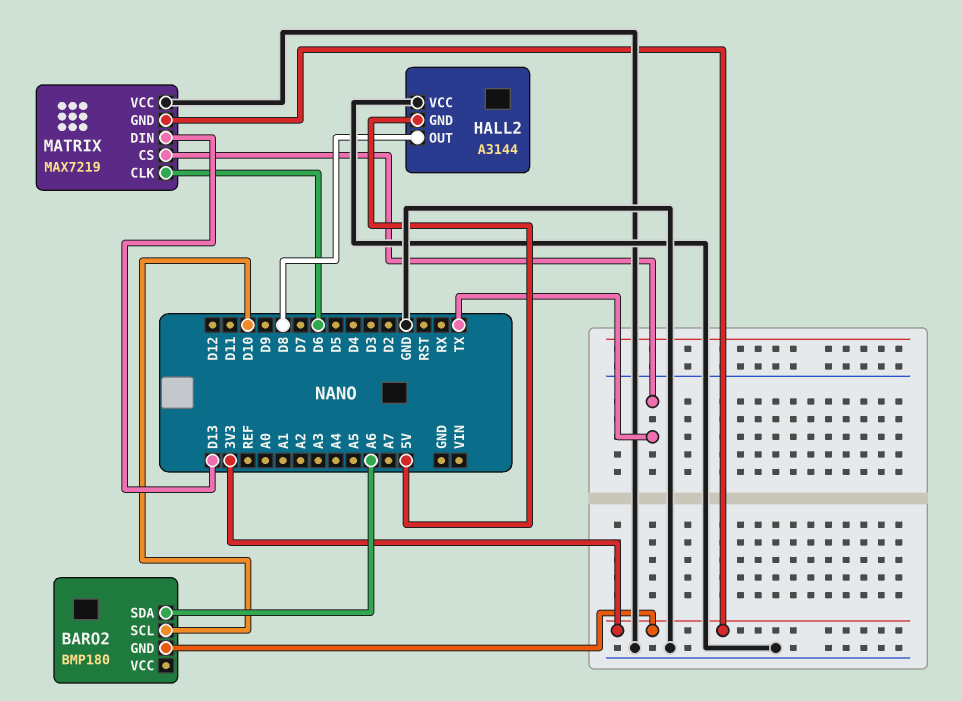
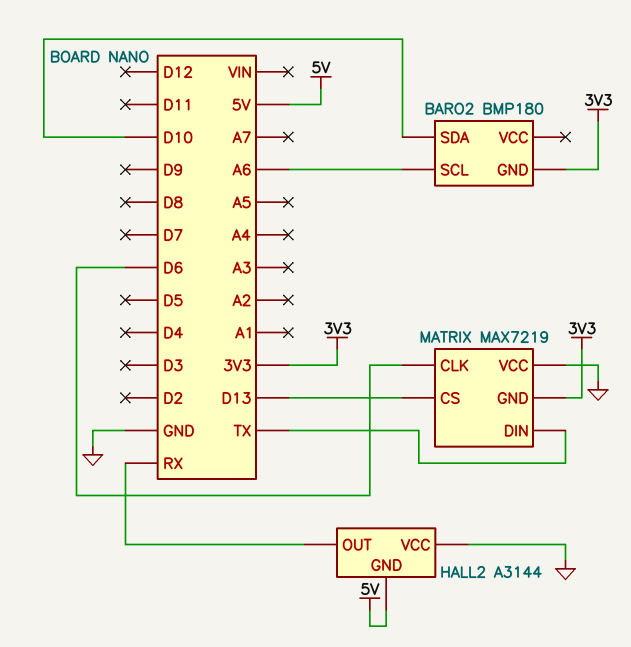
BARO2 pin SCL: D10 -> A6
BARO2 pin SDA: A6 -> D10
HALL2 pin OUT: D8 -> RX
MATRIX pin CS: TX -> D13
MATRIX pin DIN: D13 -> TX

